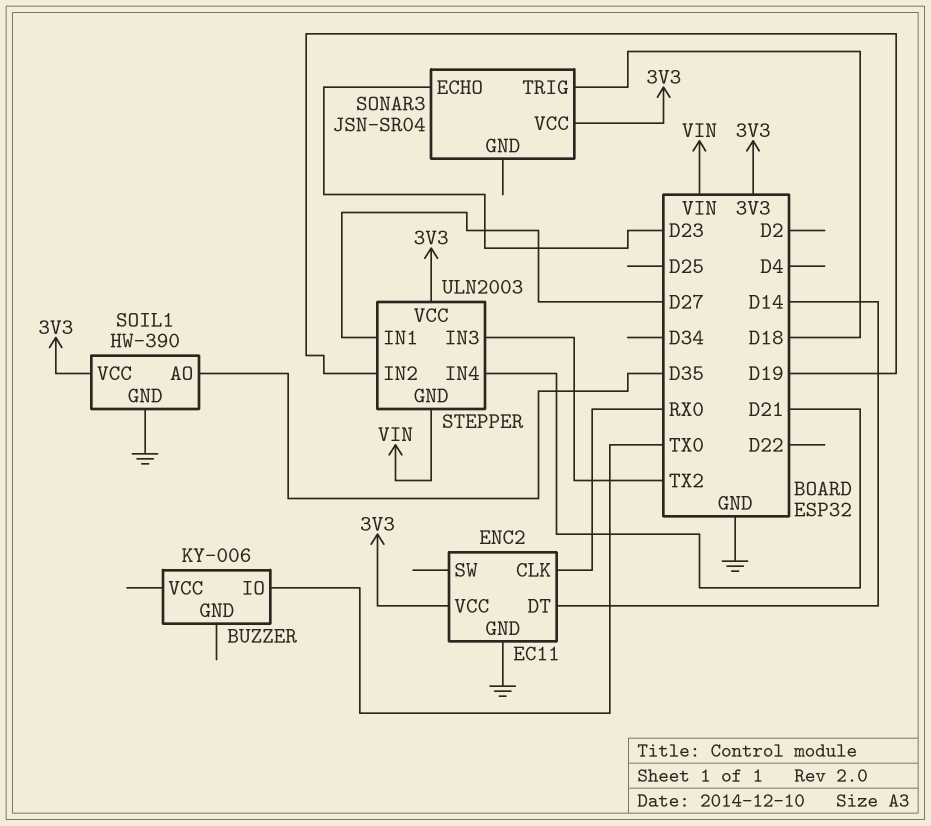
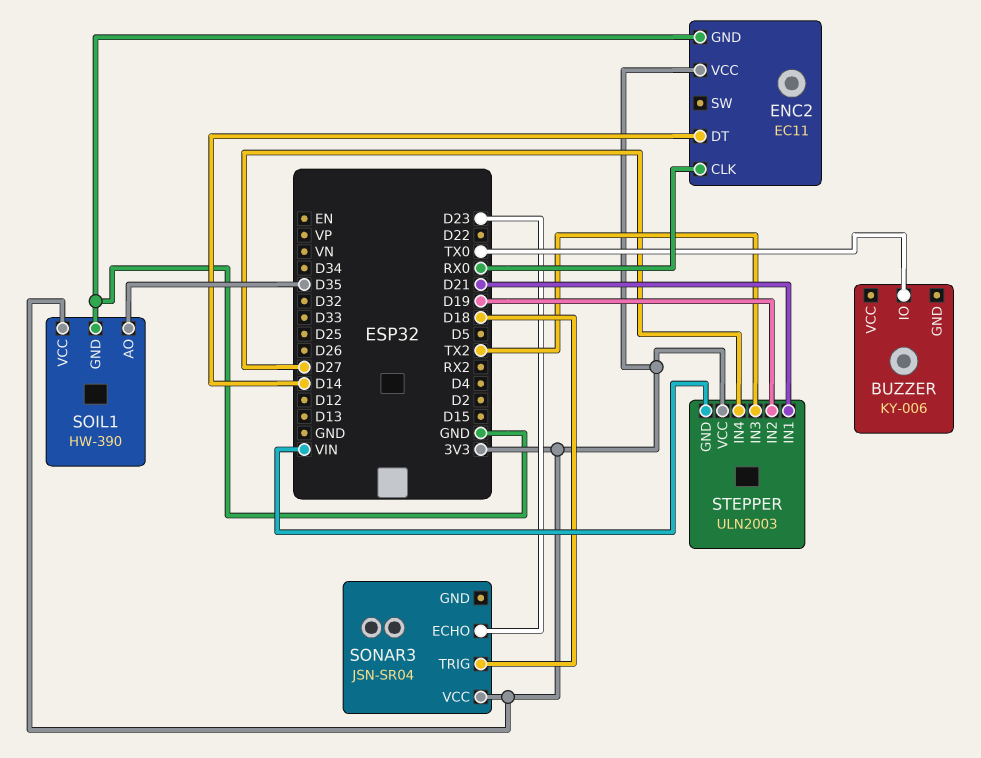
STEPPER pin IN1: D27 -> D21
STEPPER pin IN4: D21 -> D27

